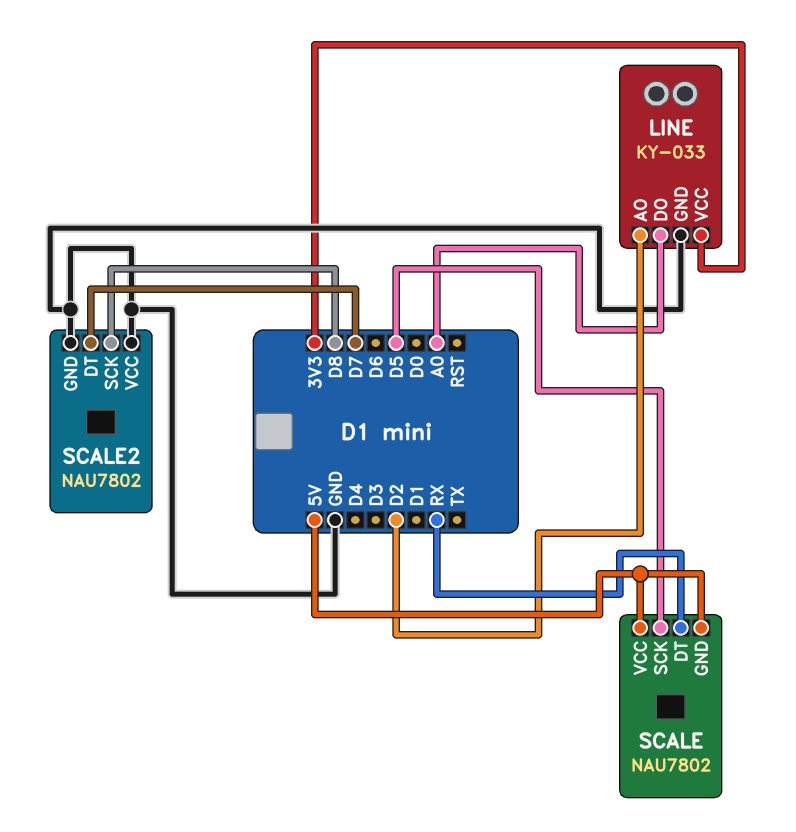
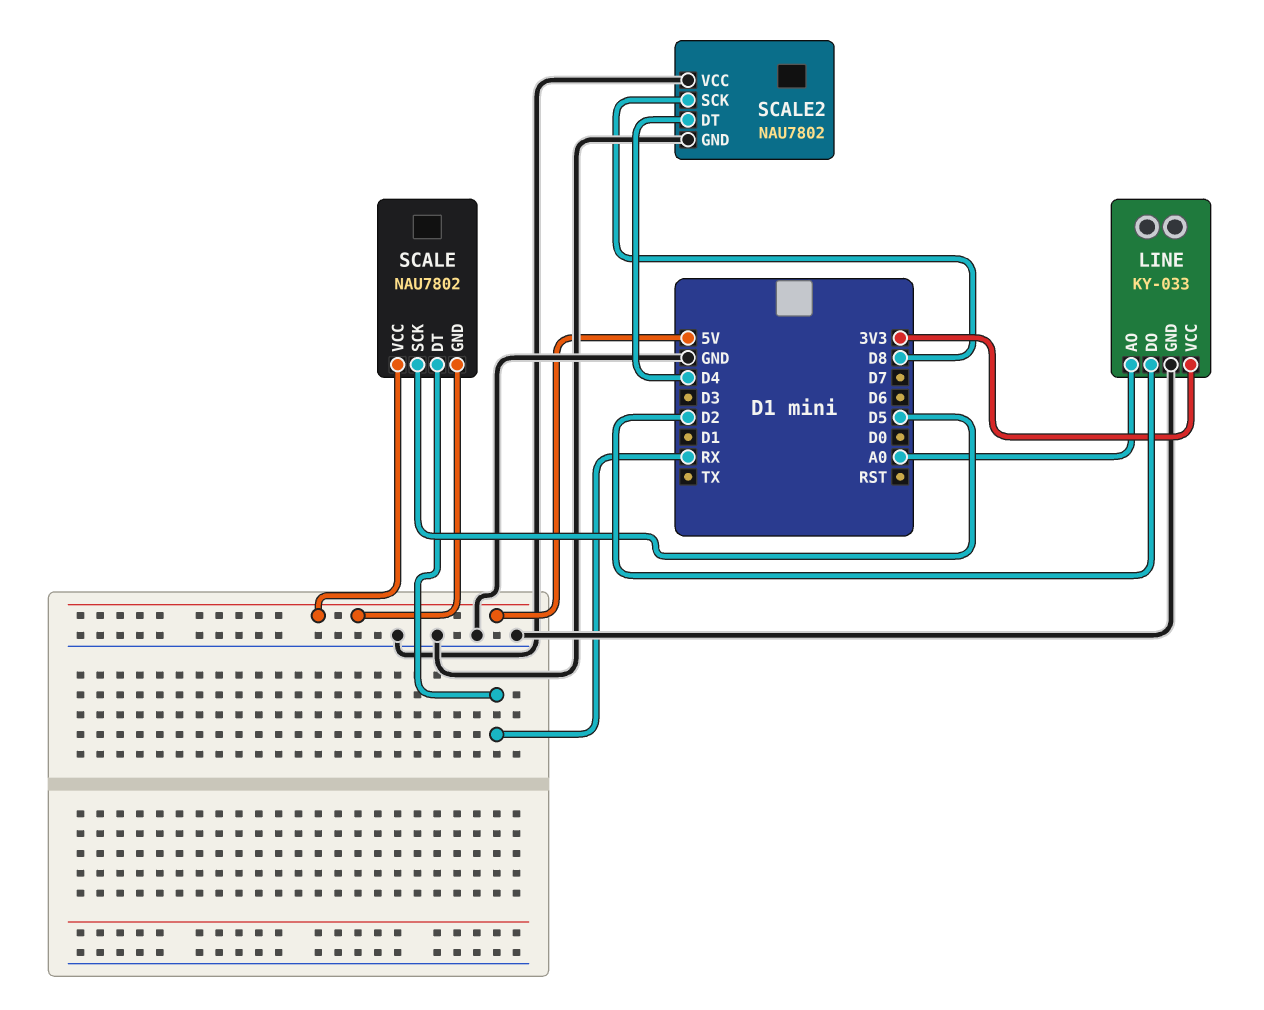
LINE pin AO: D2 -> A0
LINE pin DO: A0 -> D2
SCALE2 pin DT: D7 -> D4

